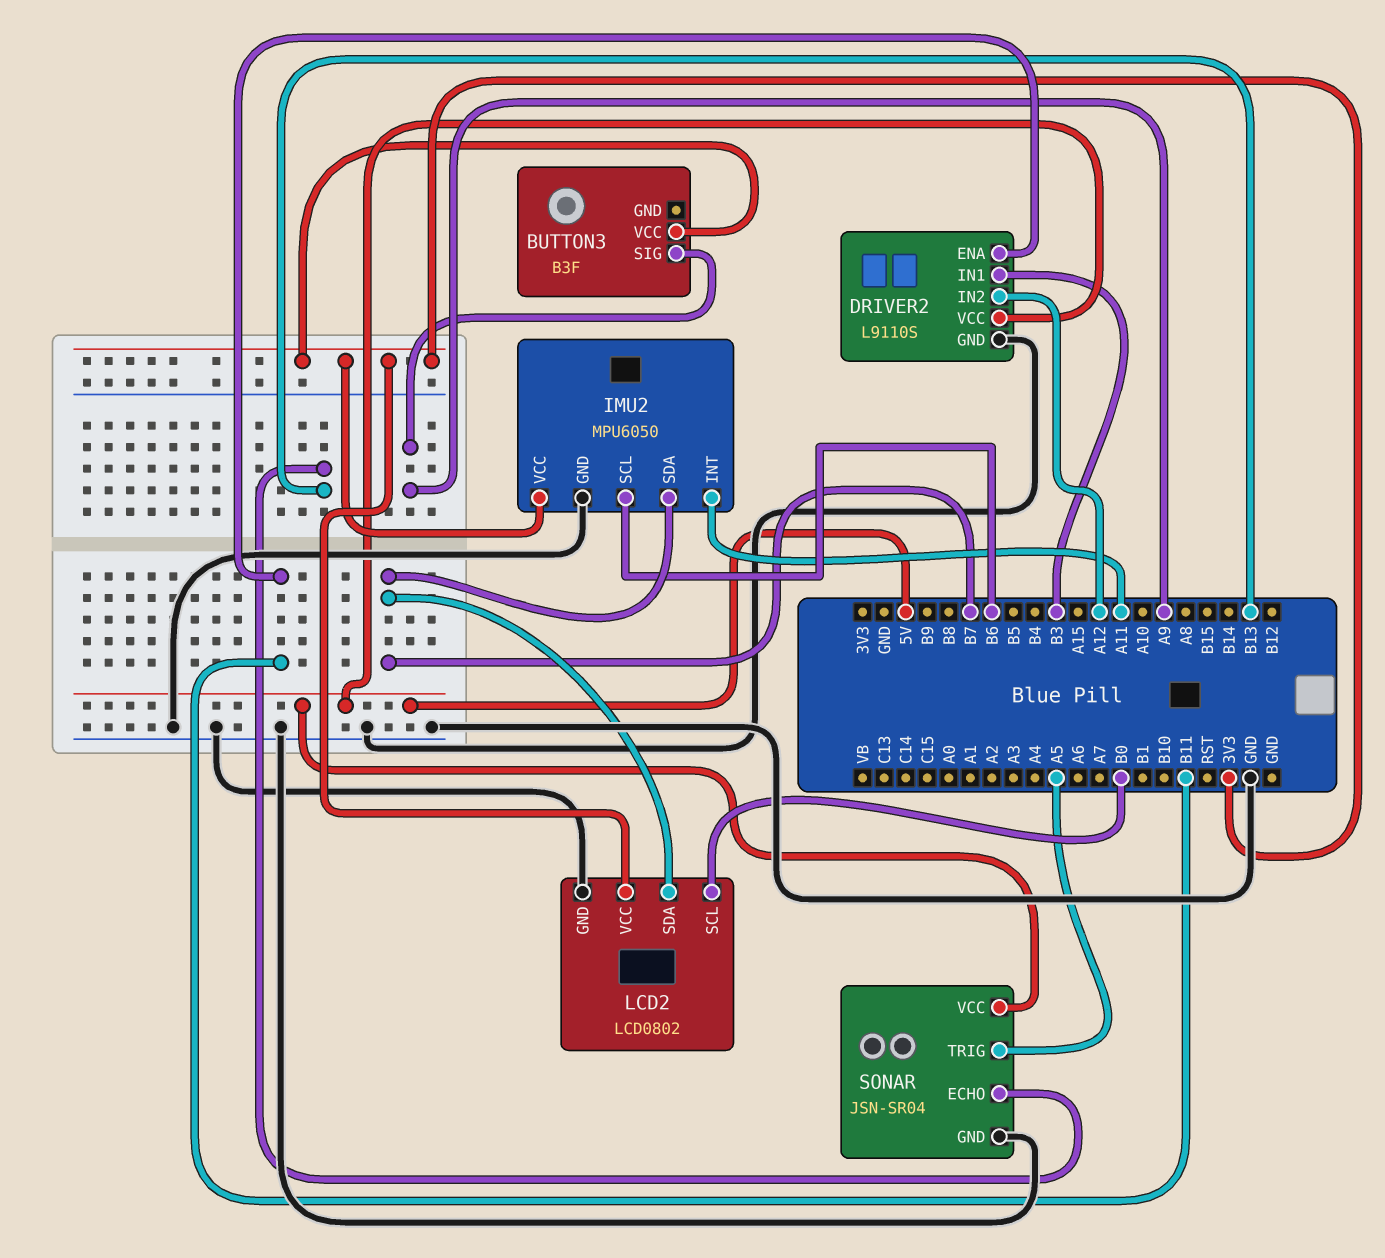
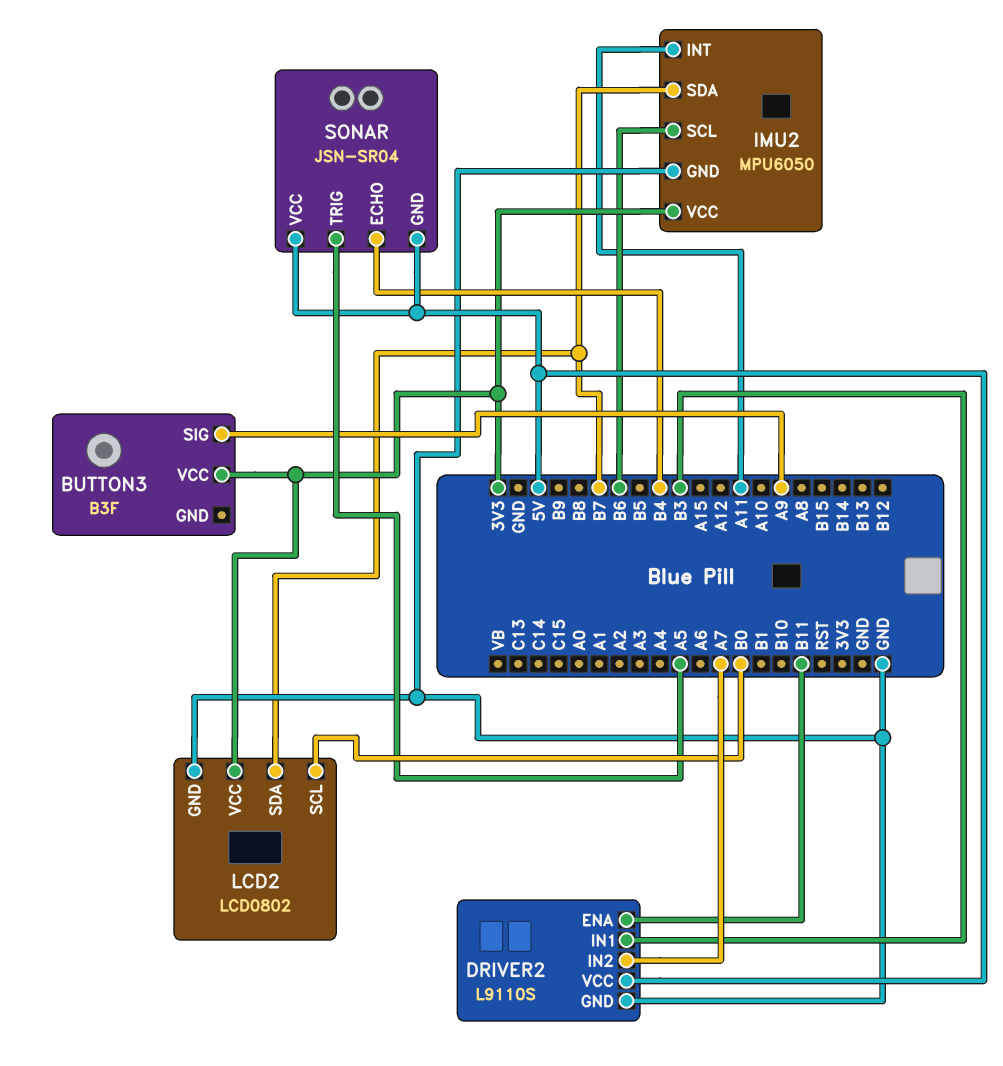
DRIVER2 pin IN2: A12 -> A7
SONAR pin ECHO: B13 -> B4
SONAR pin GND: GND -> 5V

